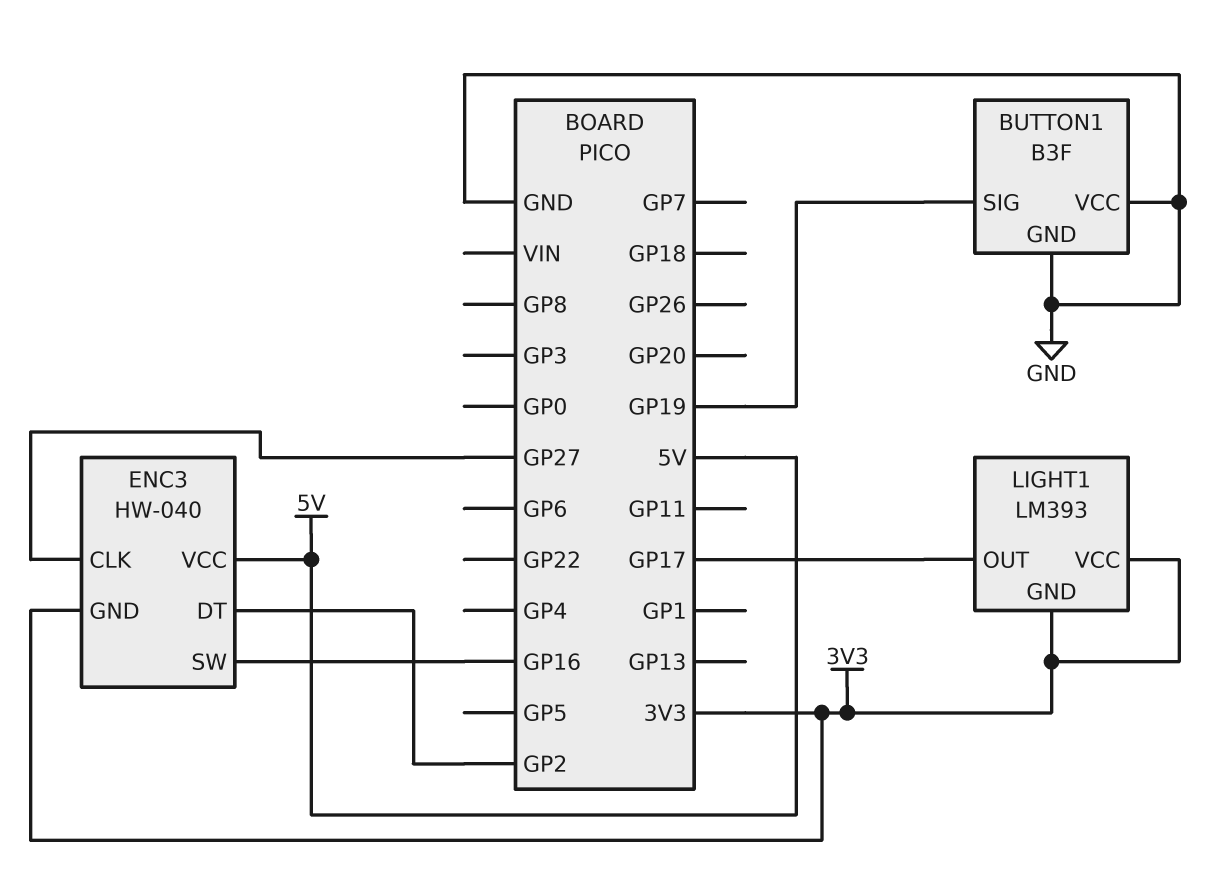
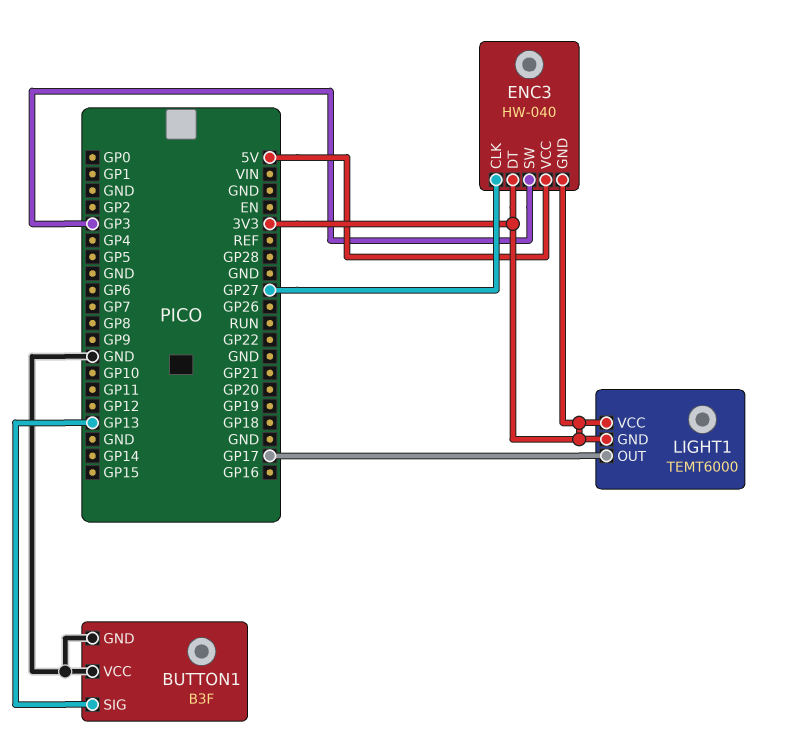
BUTTON1 pin SIG: GP19 -> GP13
ENC3 pin DT: GP2 -> 3V3
ENC3 pin SW: GP16 -> GP3
LIGHT1: LM393 -> TEMT6000

